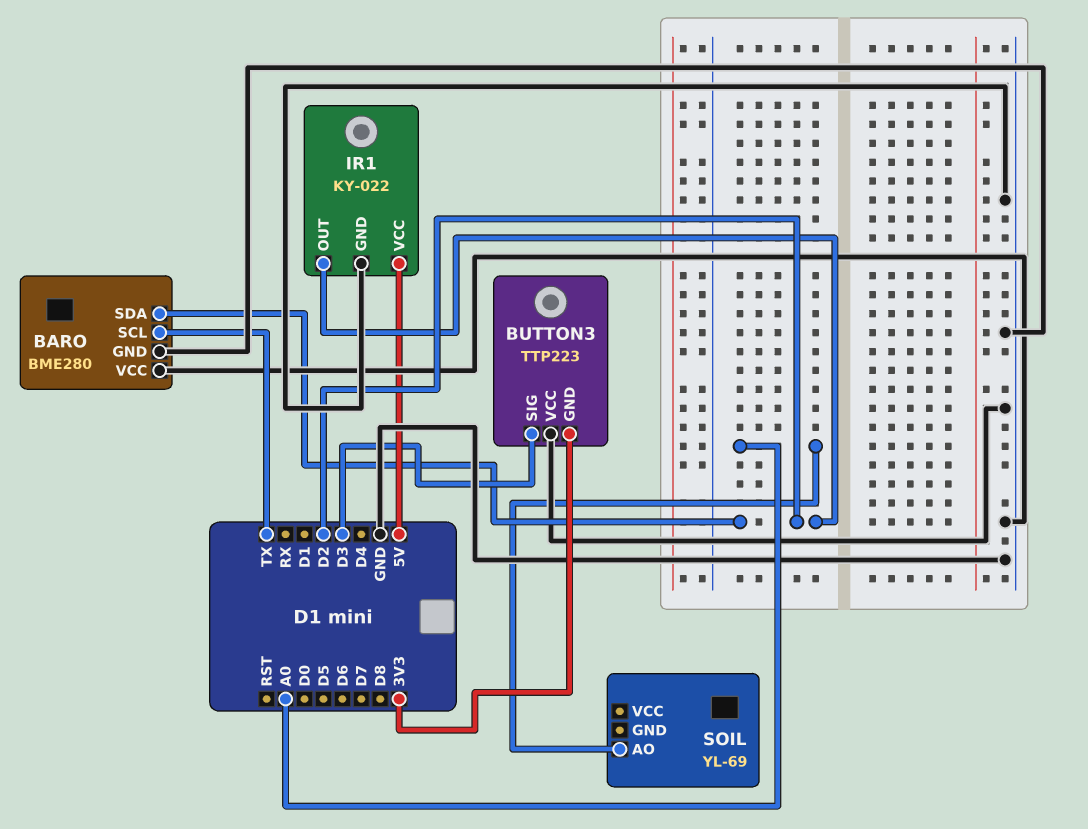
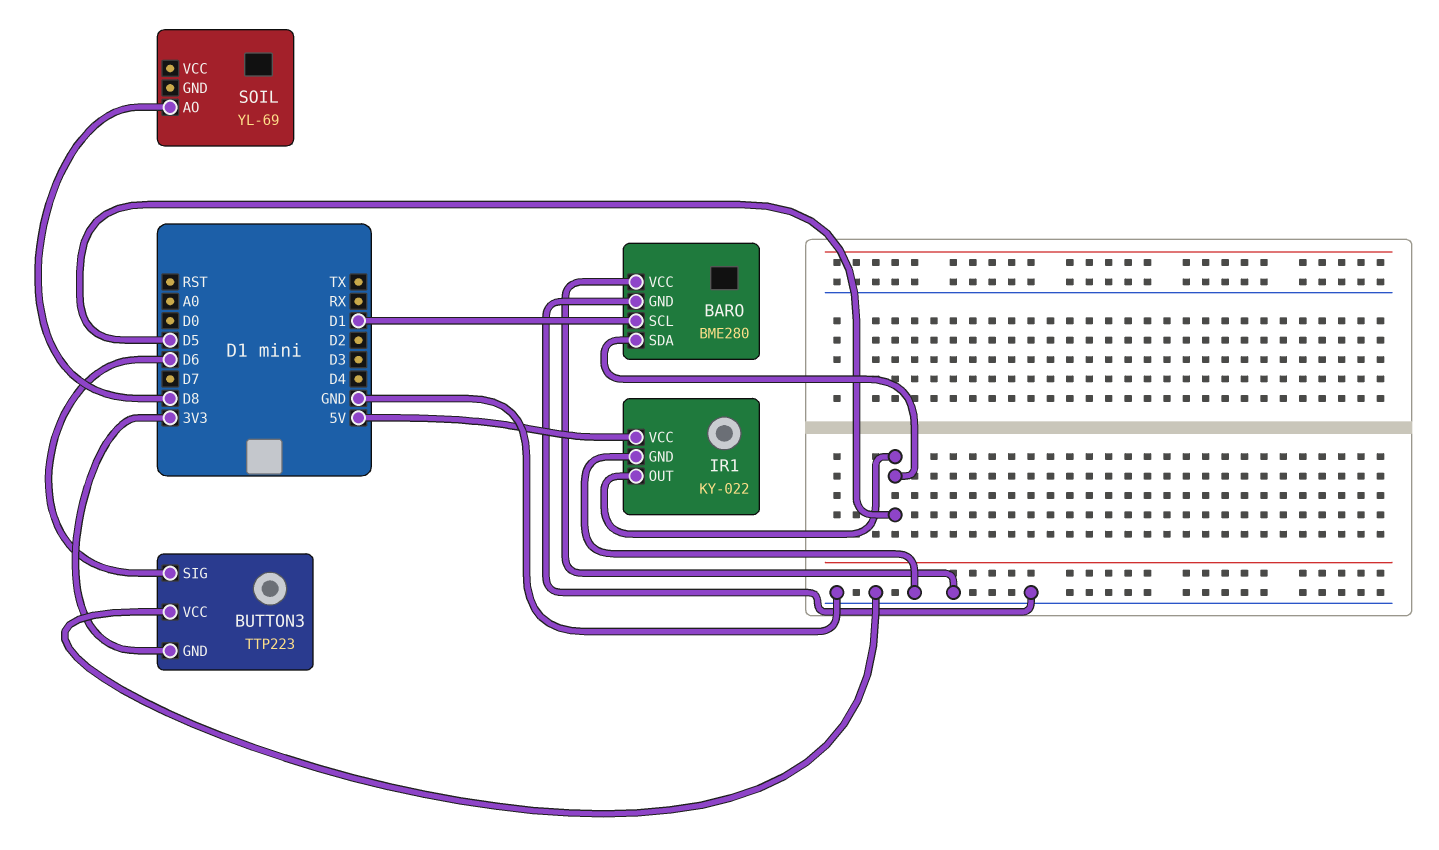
BARO pin SCL: TX -> D1
BARO pin SDA: D2 -> D5
BUTTON3 pin SIG: D3 -> D6
IR1 pin OUT: D2 -> D5
SOIL pin AO: A0 -> D8

